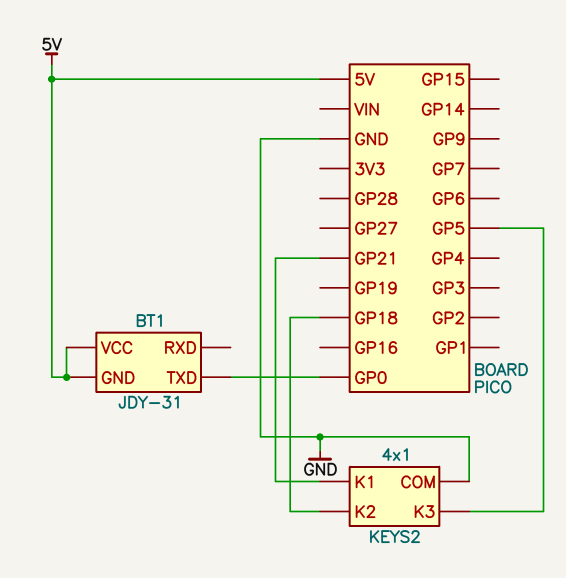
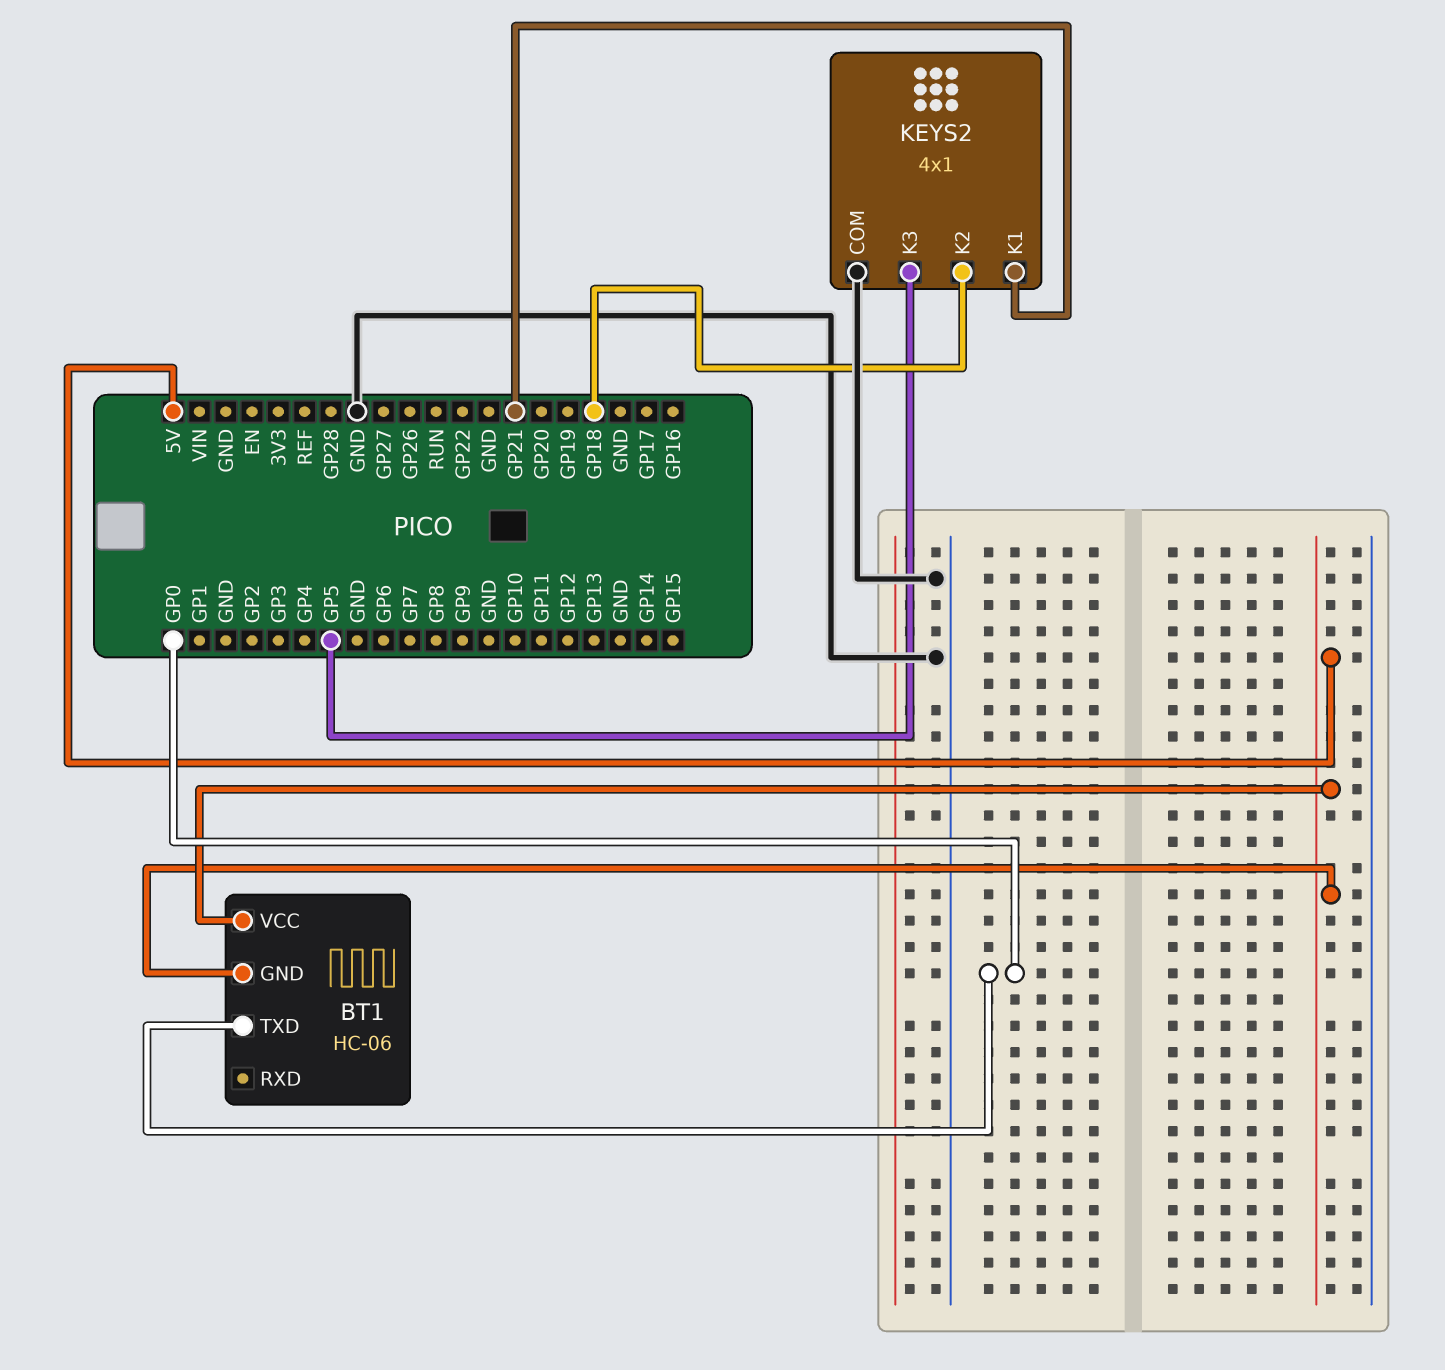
BT1: JDY-31 -> HC-06

